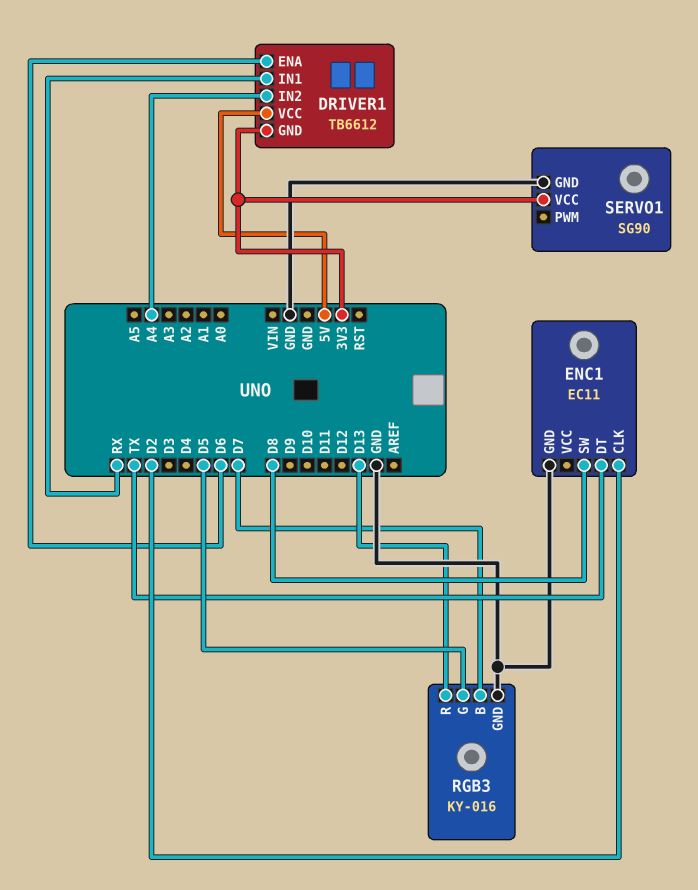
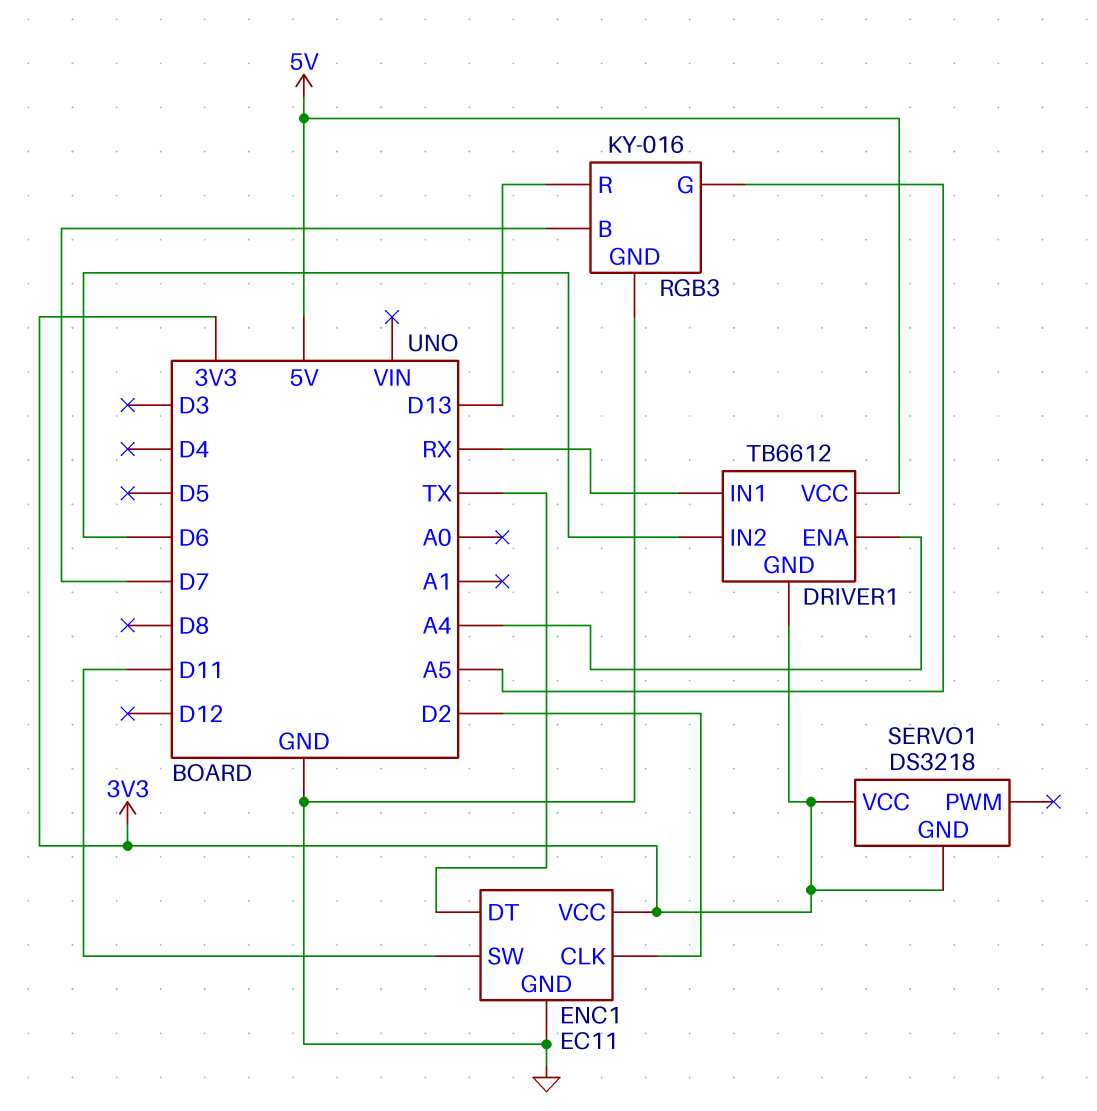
DRIVER1 pin ENA: D6 -> A4
DRIVER1 pin IN2: A4 -> D6
ENC1 pin SW: D8 -> D11
ENC1 pin VCC: none -> 3V3
RGB3 pin G: D5 -> A5
SERVO1: SG90 -> DS3218
SERVO1 pin GND: GND -> 3V3

